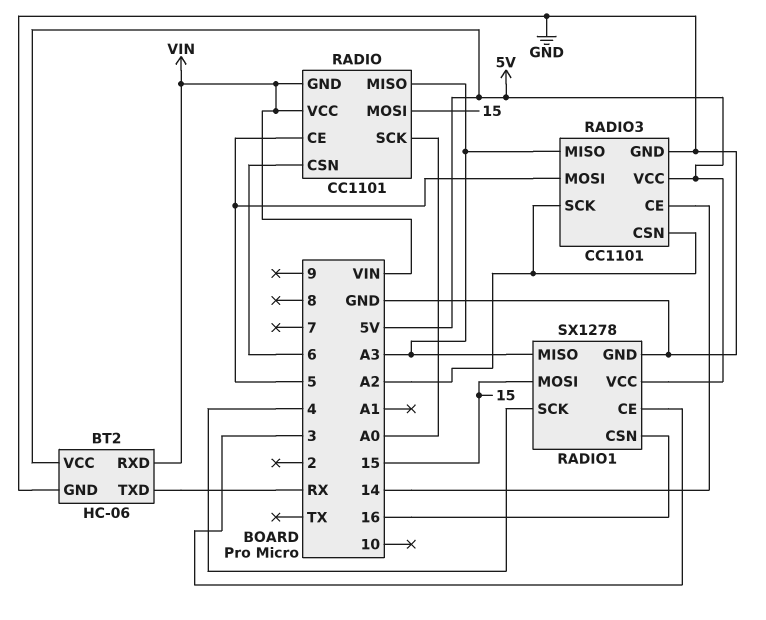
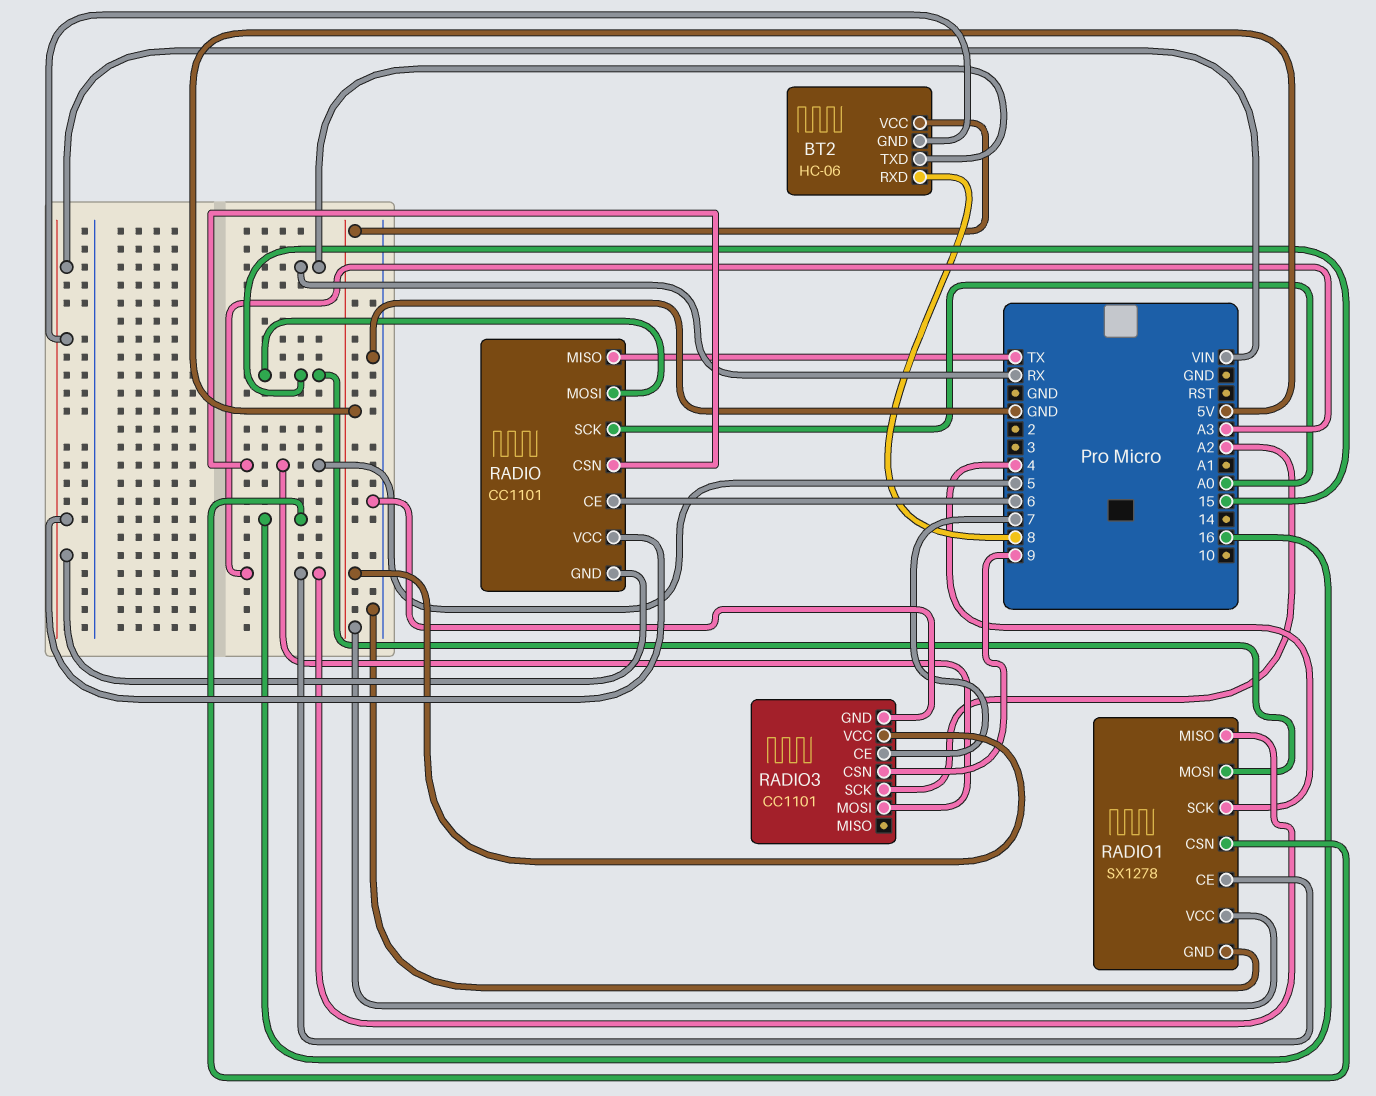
BT2 pin GND: GND -> VIN
BT2 pin RXD: VIN -> 8
RADIO pin CE: 5 -> 6
RADIO pin CSN: 6 -> 5
RADIO pin MISO: A3 -> TX
RADIO1 pin CE: 3 -> A3
RADIO3 pin CE: 14 -> 7
RADIO3 pin CSN: A2 -> 9
RADIO3 pin MISO: A3 -> none

